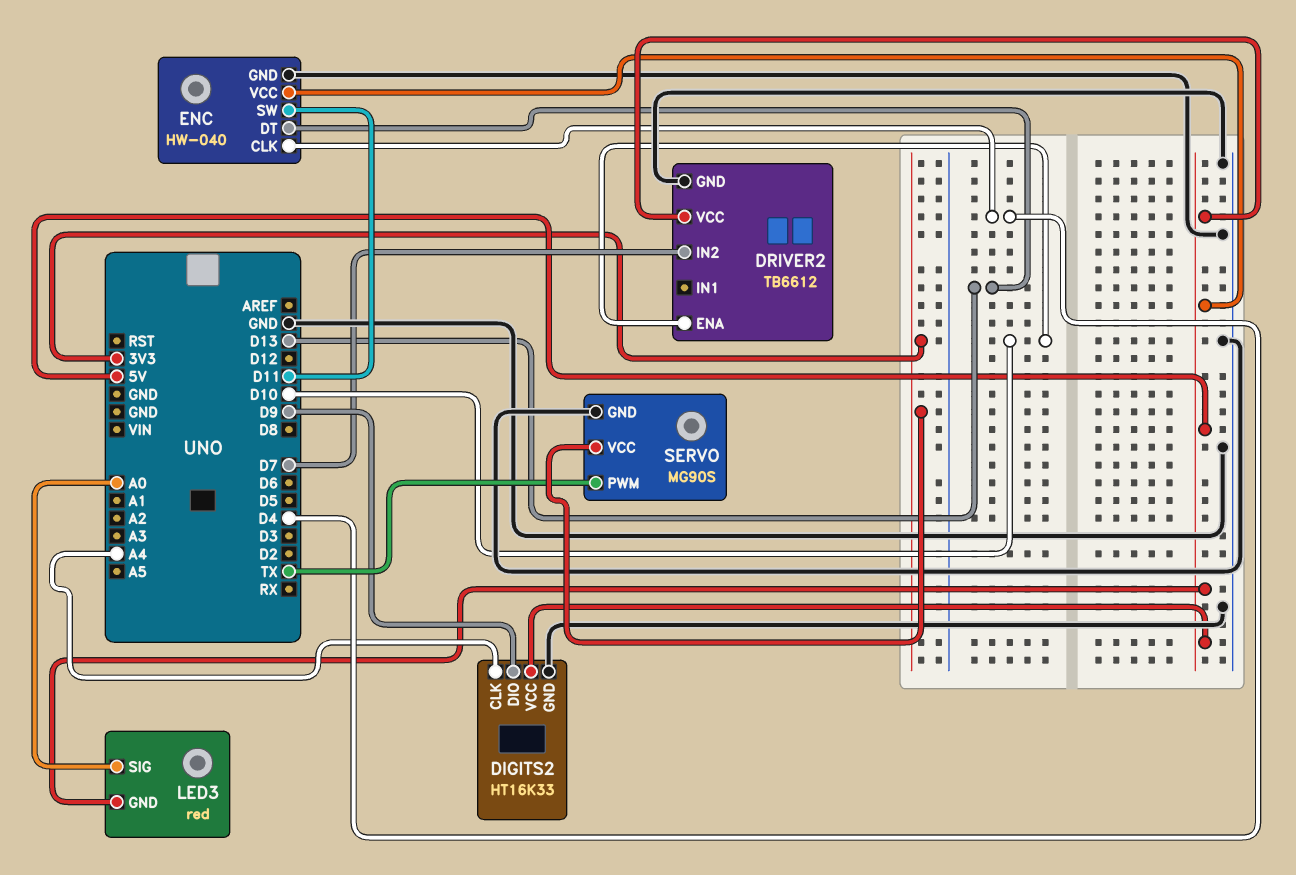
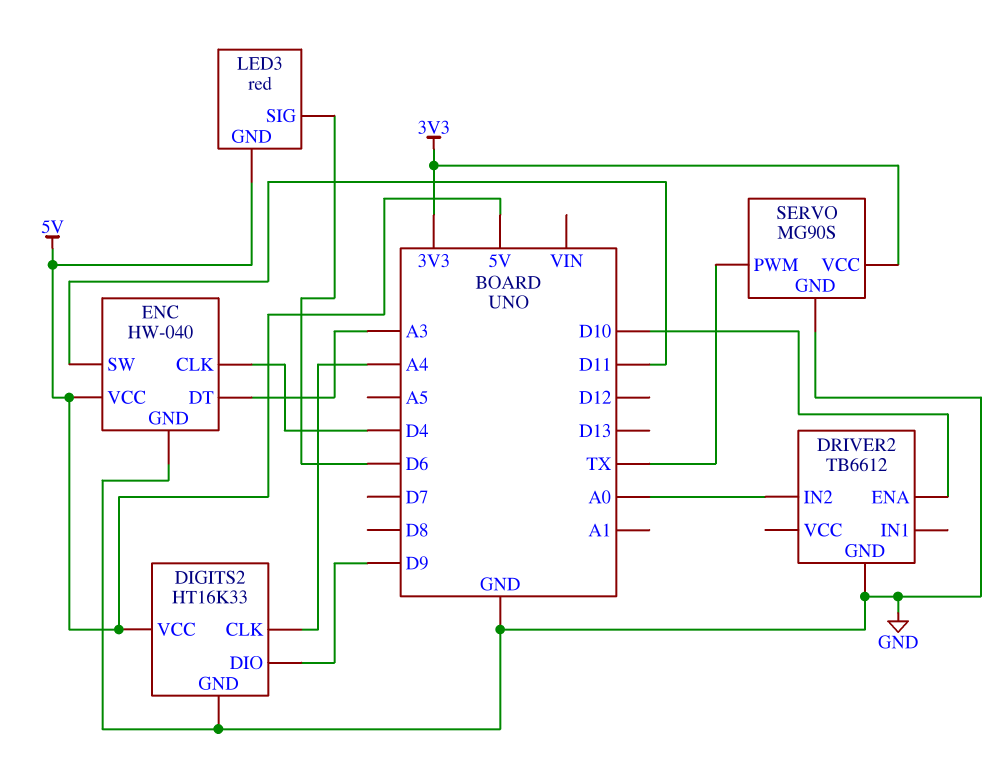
DRIVER2 pin IN2: D7 -> A0
DRIVER2 pin VCC: 5V -> none
ENC pin DT: D13 -> A3
LED3 pin SIG: A0 -> D6

